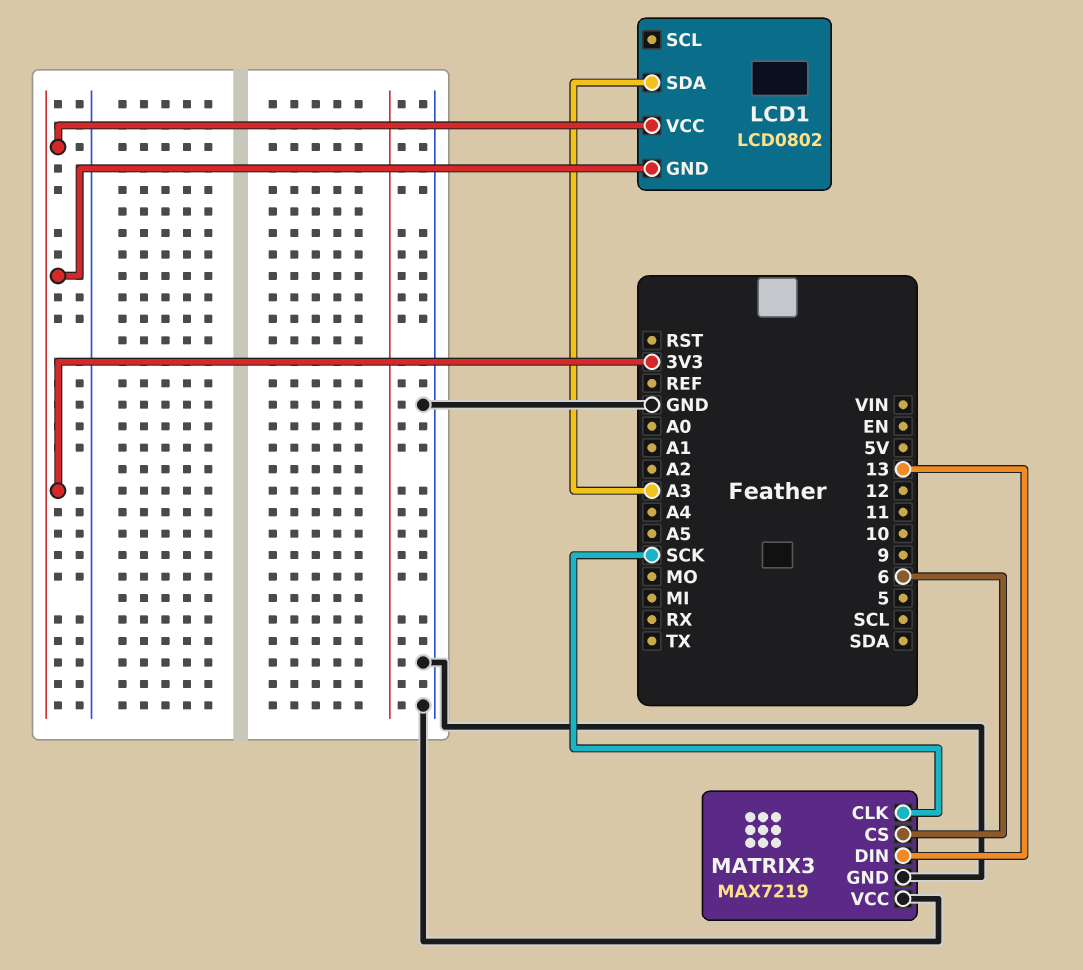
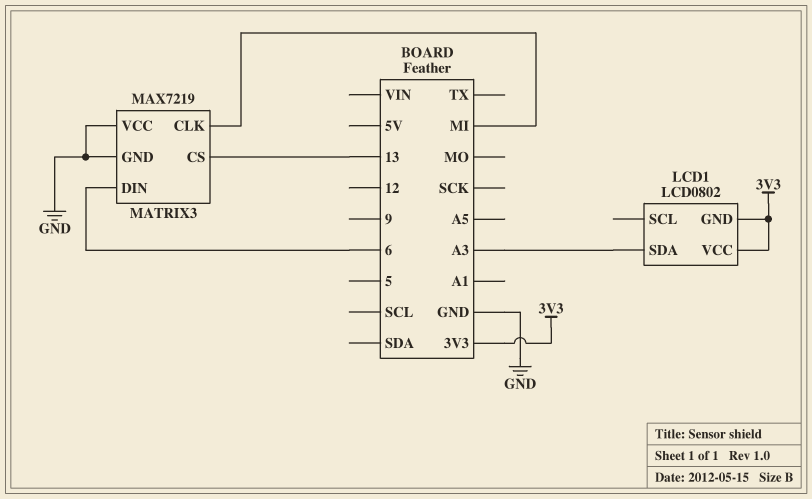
MATRIX3 pin CLK: SCK -> MI
MATRIX3 pin CS: 6 -> 13
MATRIX3 pin DIN: 13 -> 6

